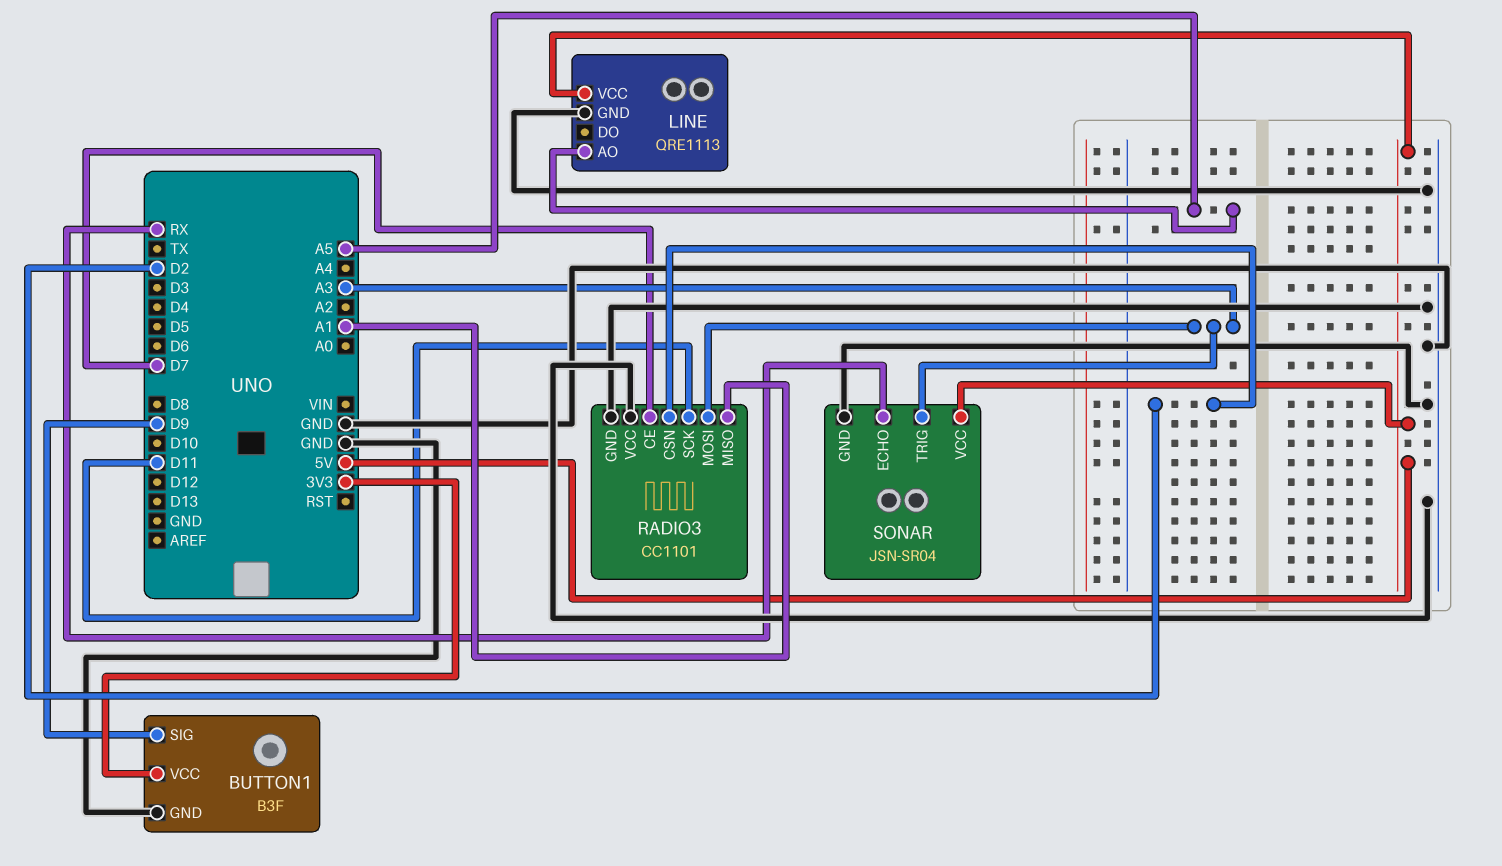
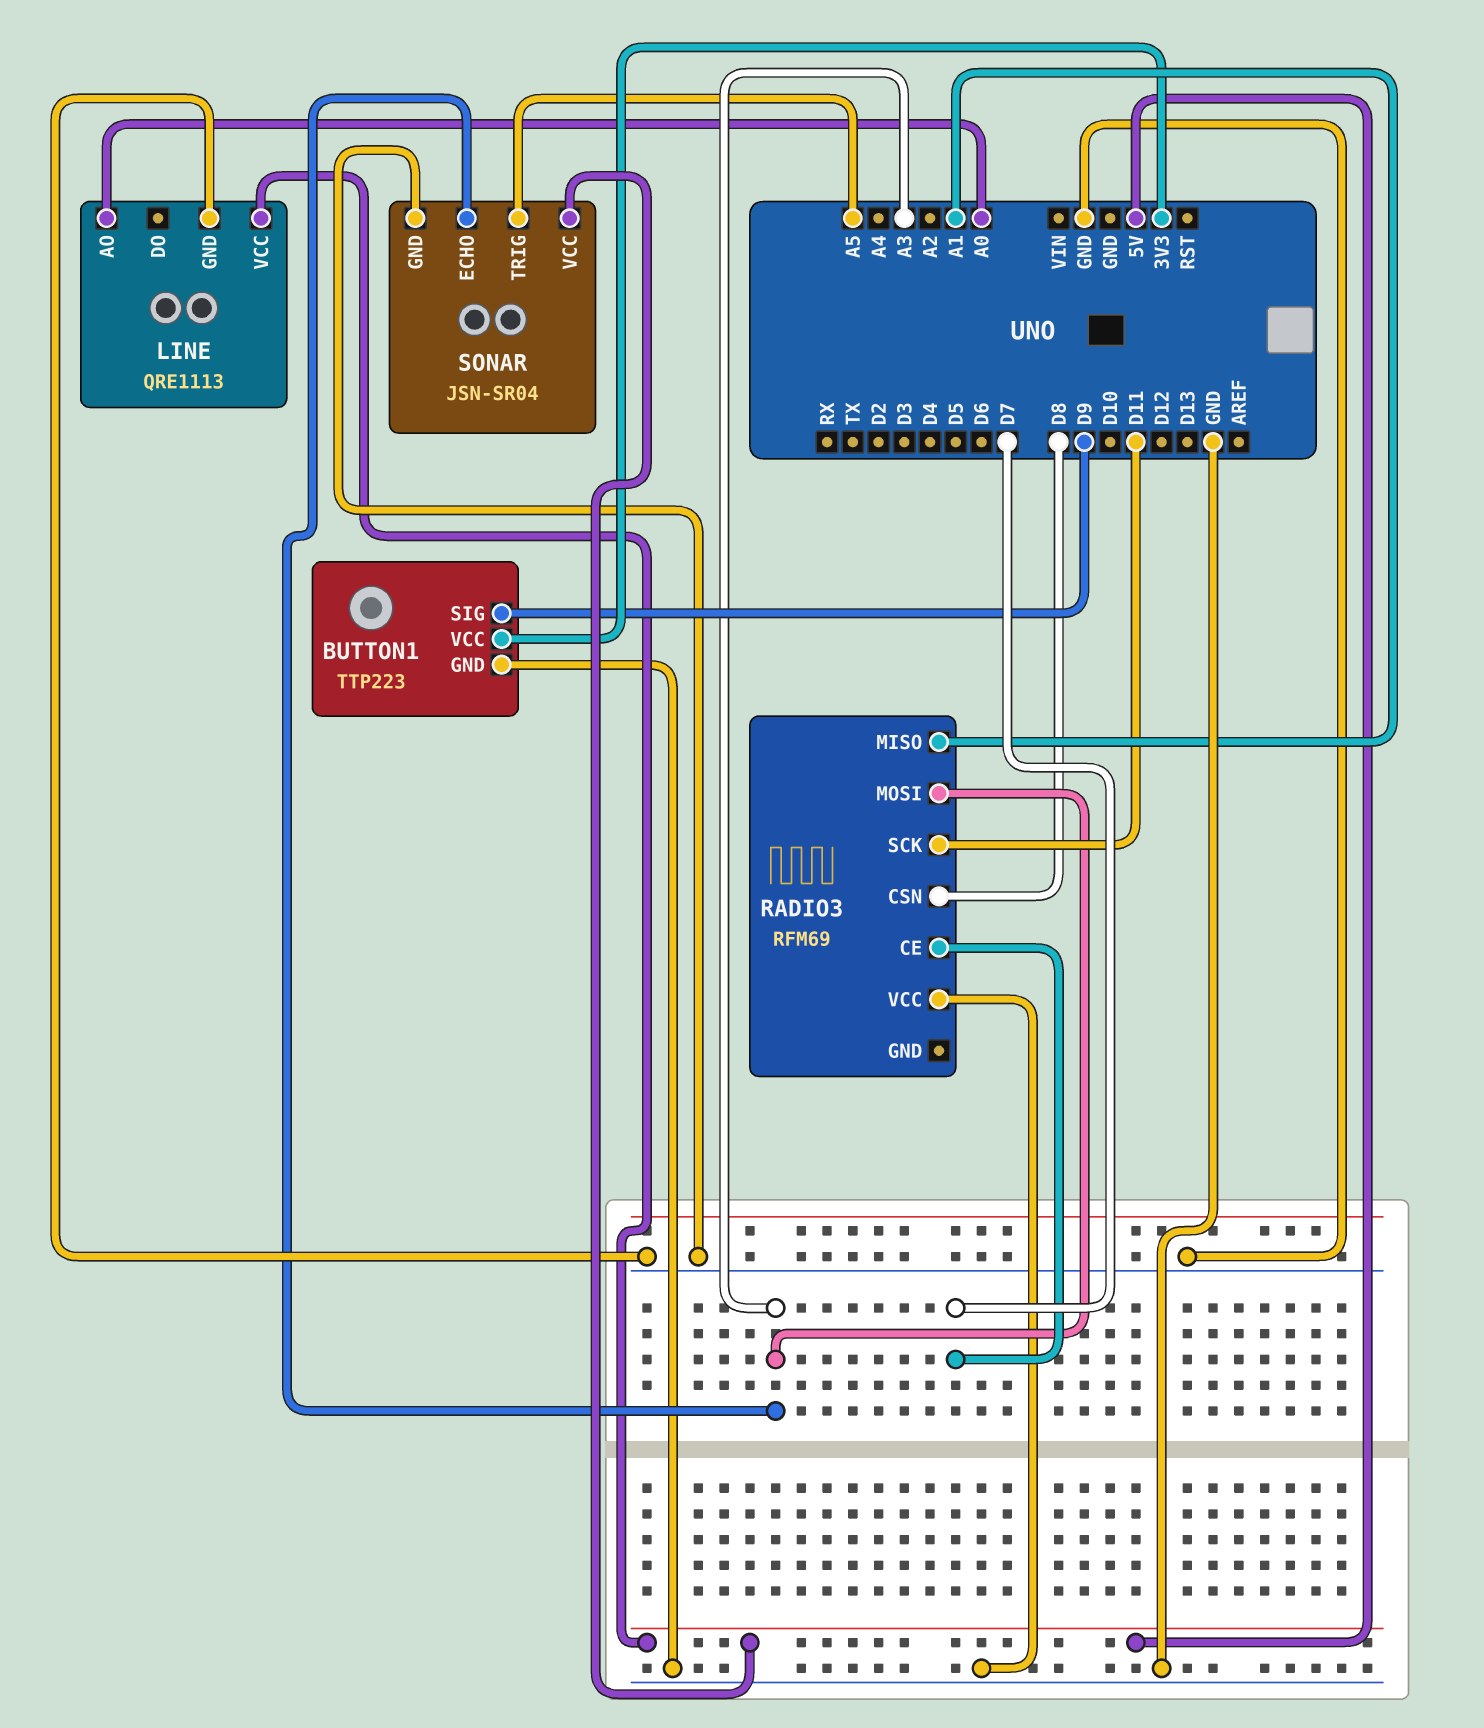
BUTTON1: B3F -> TTP223
LINE pin AO: A5 -> A0
RADIO3: CC1101 -> RFM69
RADIO3 pin CSN: D2 -> D8
RADIO3 pin GND: GND -> none
SONAR pin ECHO: RX -> A3
SONAR pin TRIG: A3 -> A5

